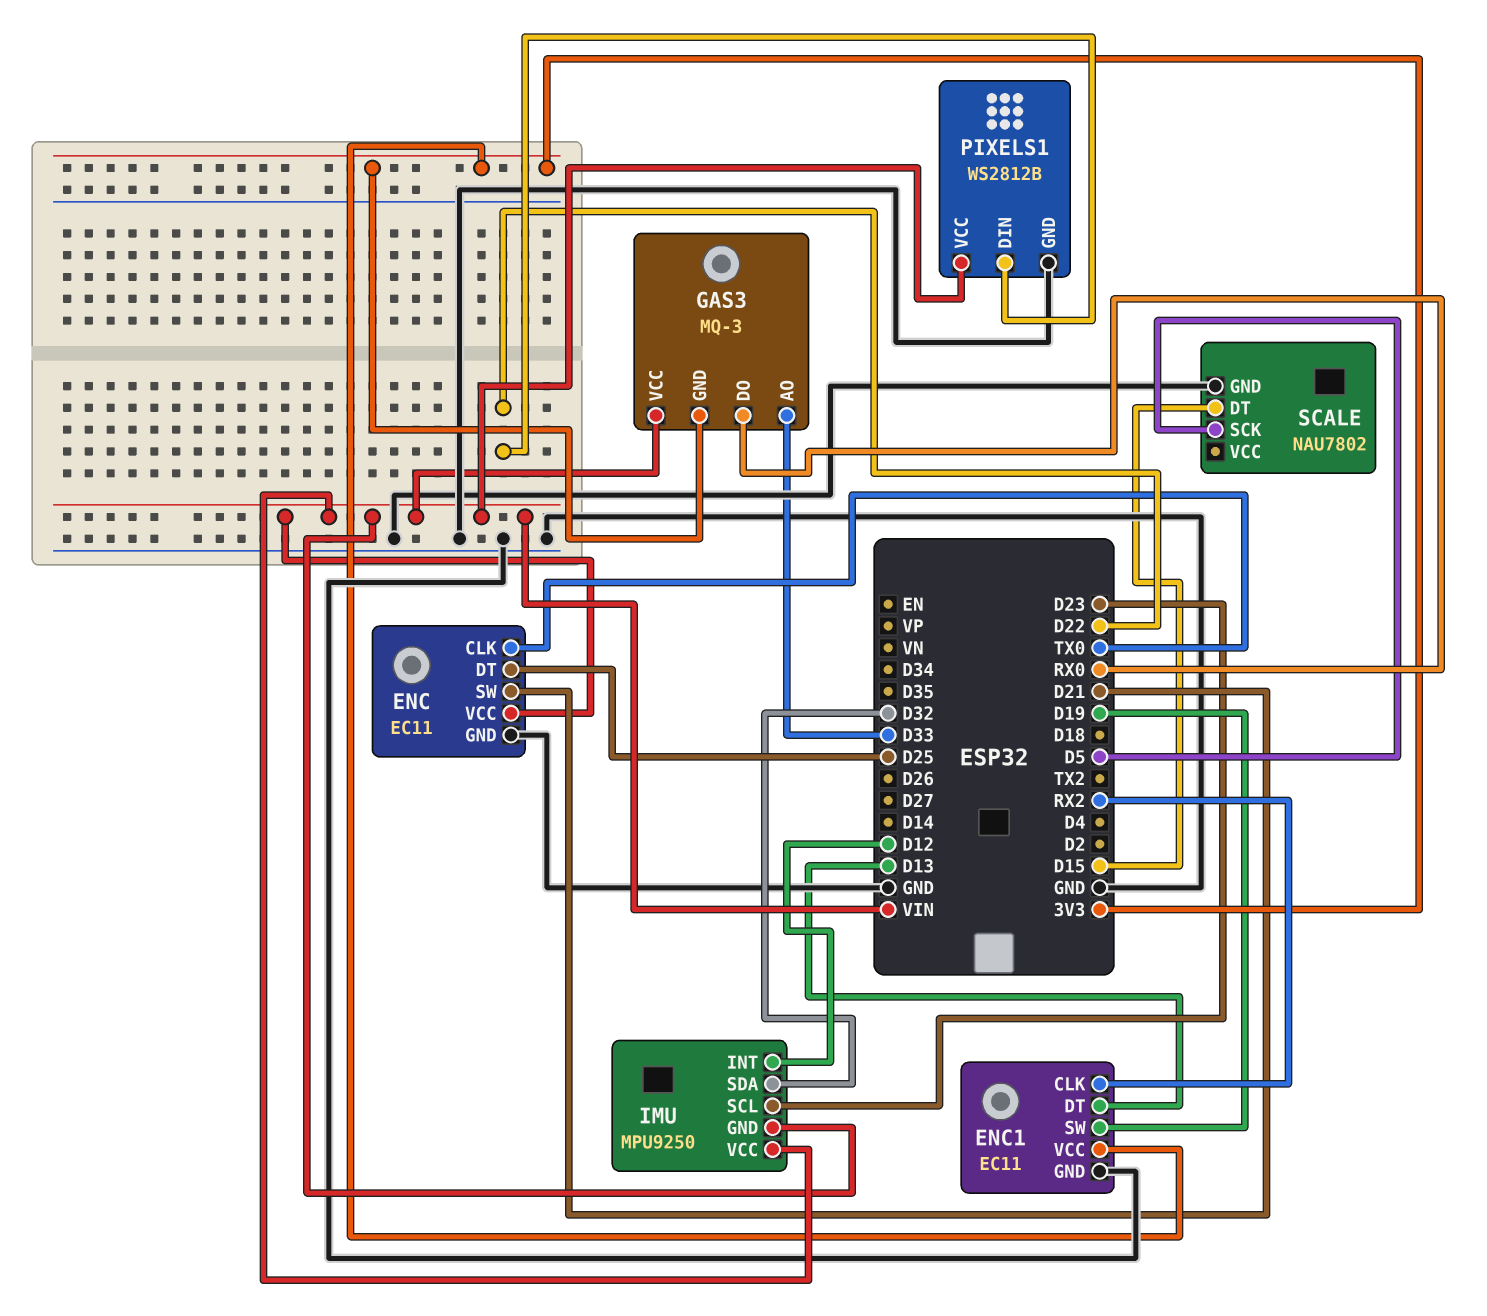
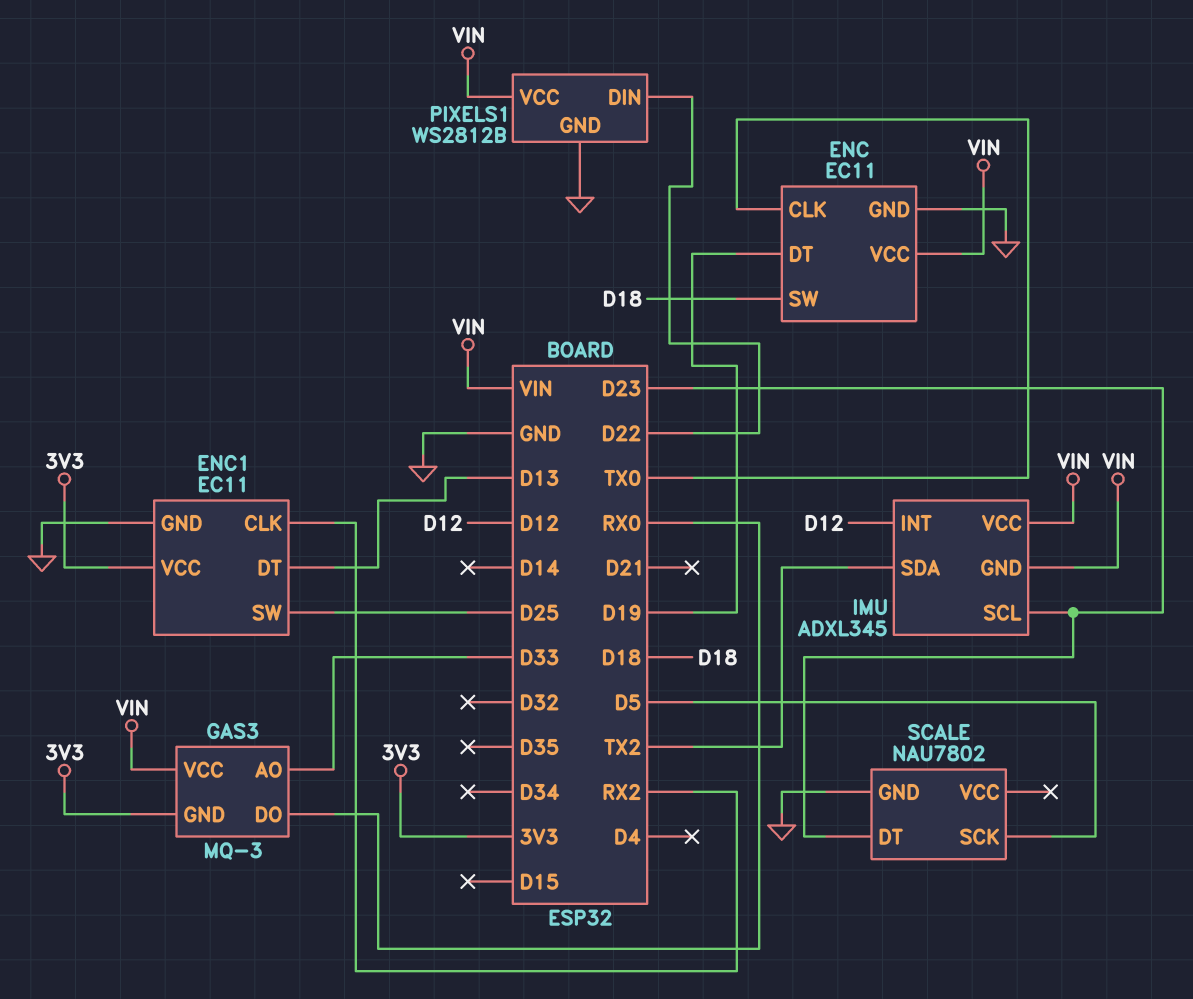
ENC pin DT: D25 -> D19
ENC pin SW: D21 -> D18
ENC1 pin SW: D19 -> D25
IMU: MPU9250 -> ADXL345
IMU pin SDA: D32 -> TX2
SCALE pin DT: D15 -> D23

